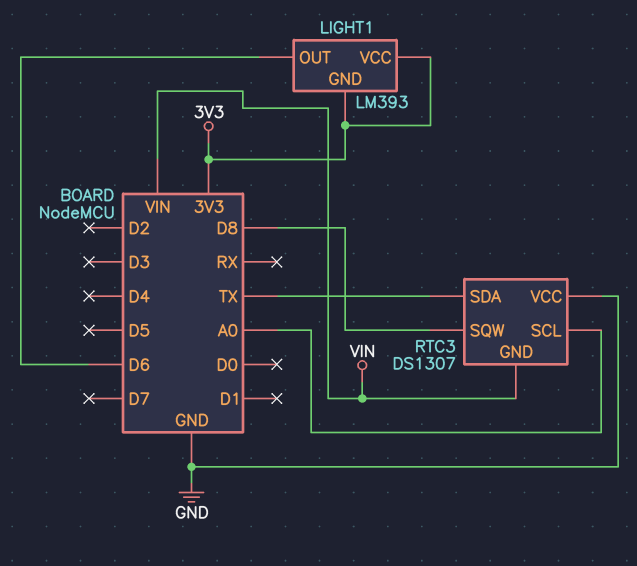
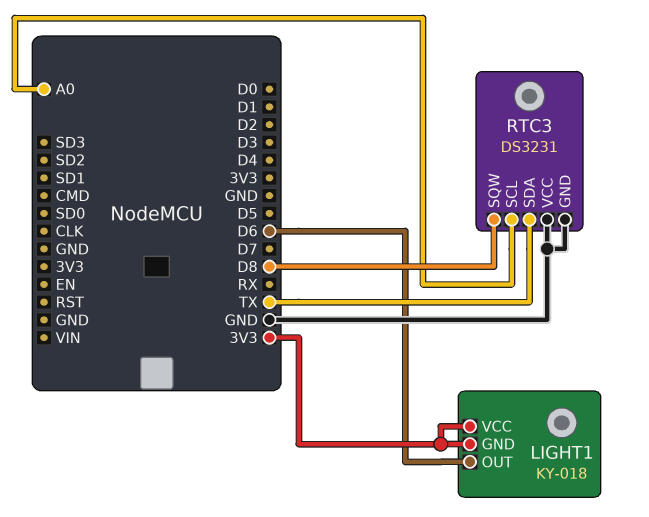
LIGHT1: LM393 -> KY-018
RTC3: DS1307 -> DS3231
RTC3 pin GND: VIN -> GND

